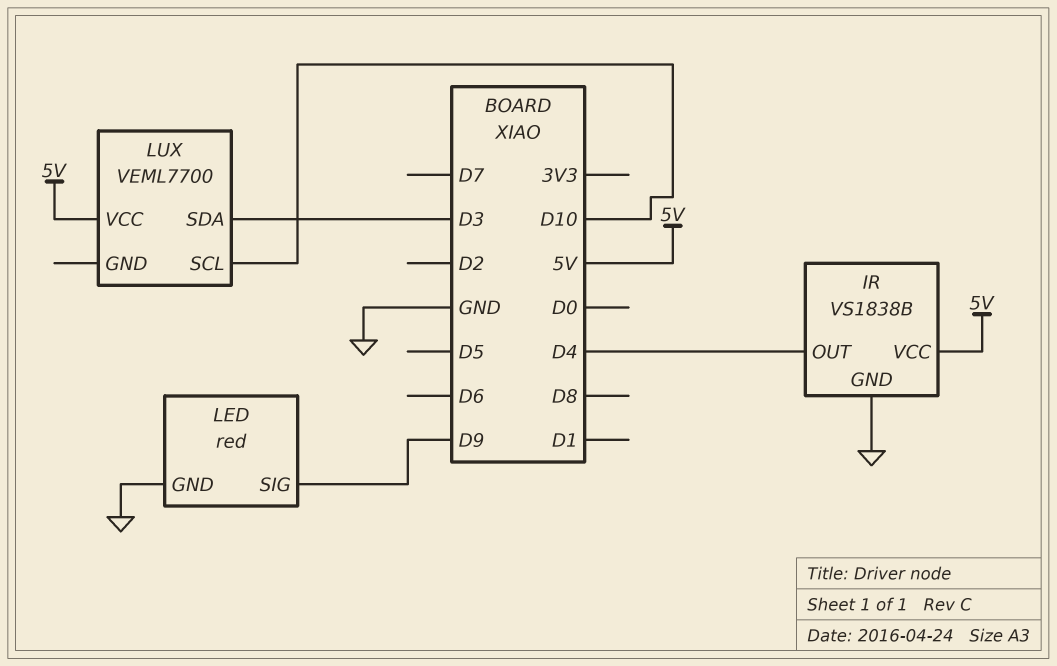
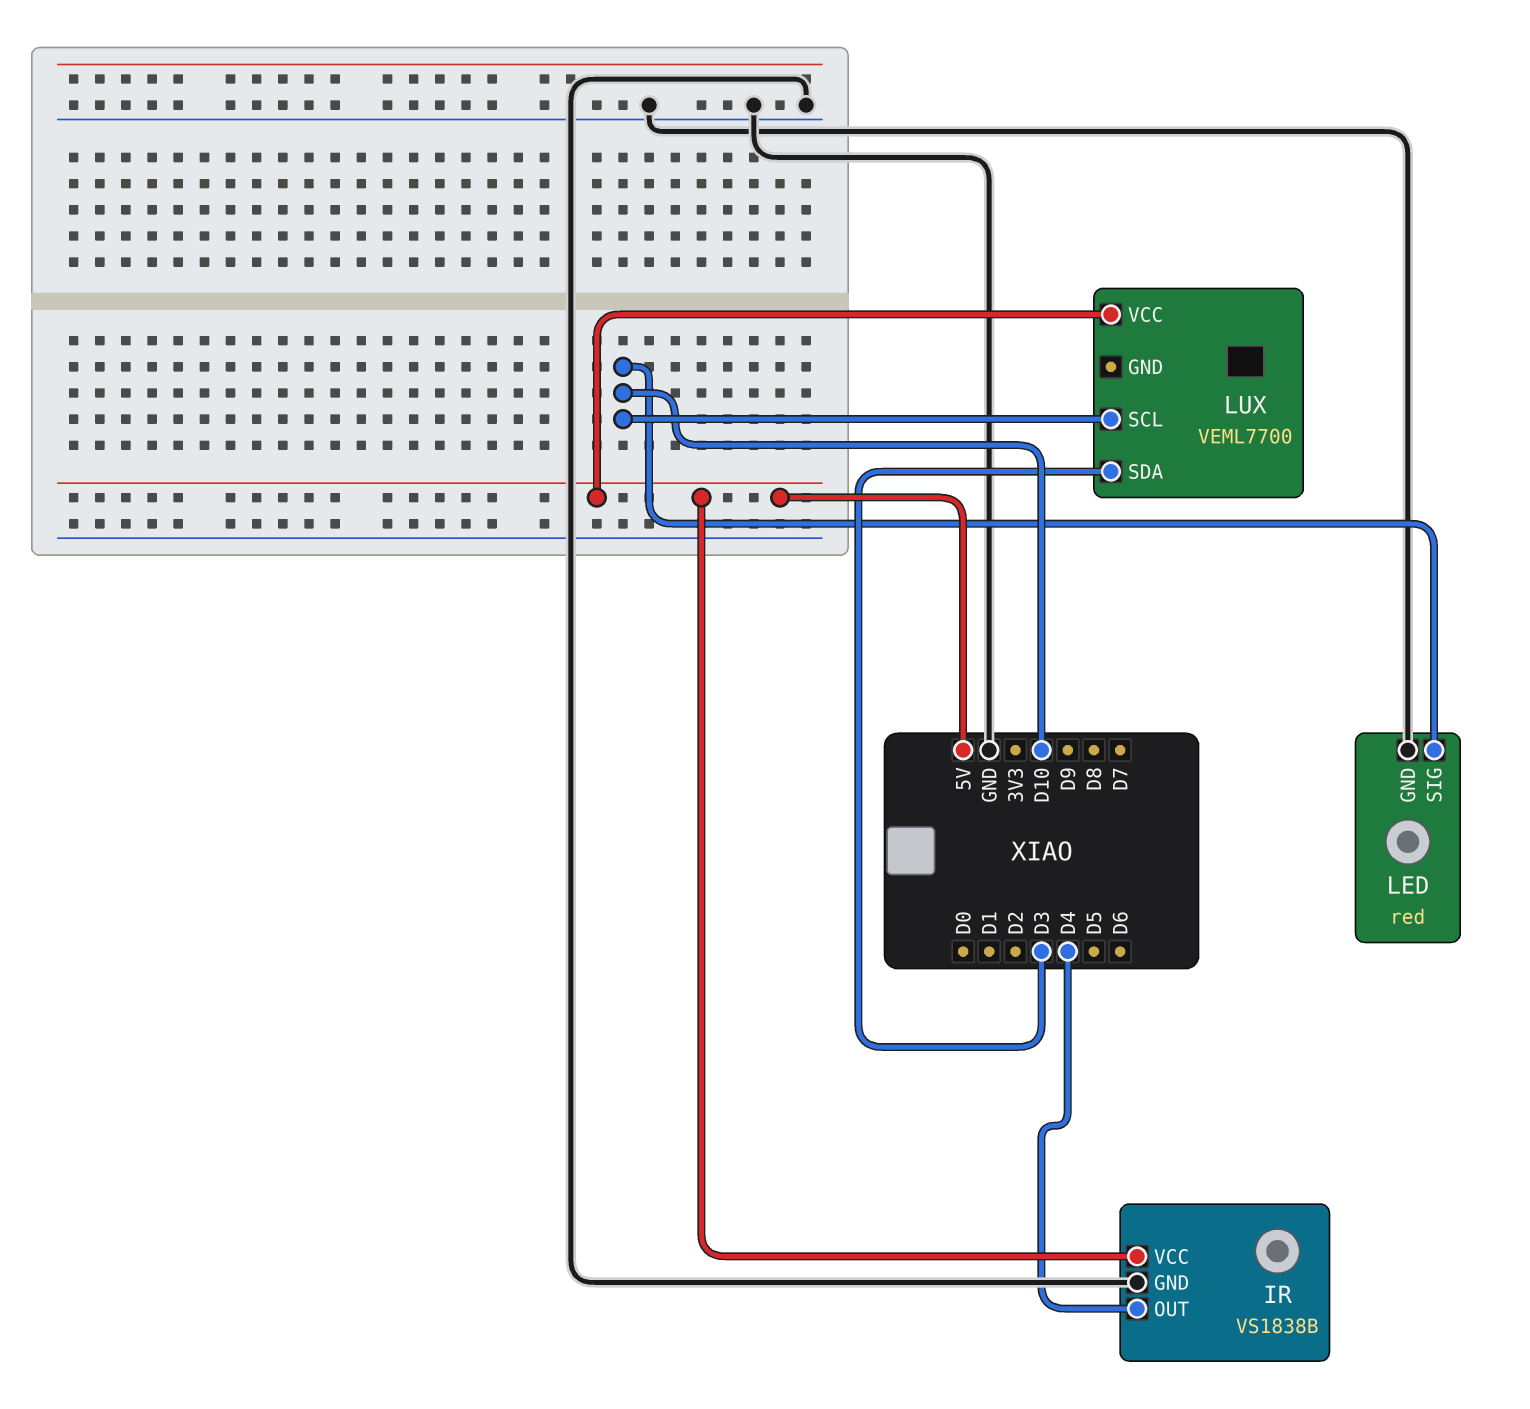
LED pin SIG: D9 -> D10

